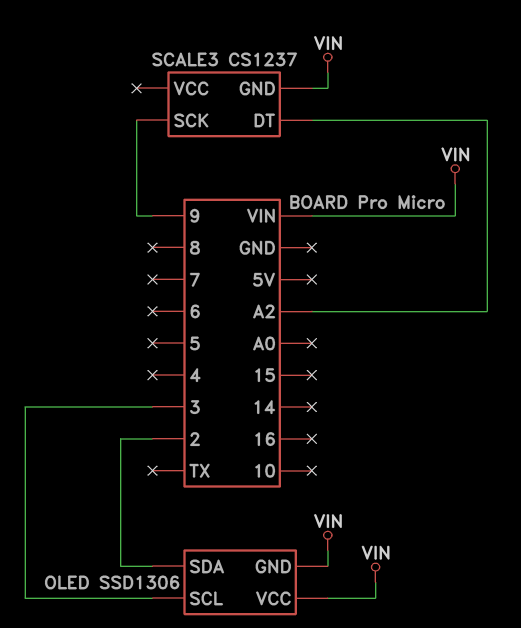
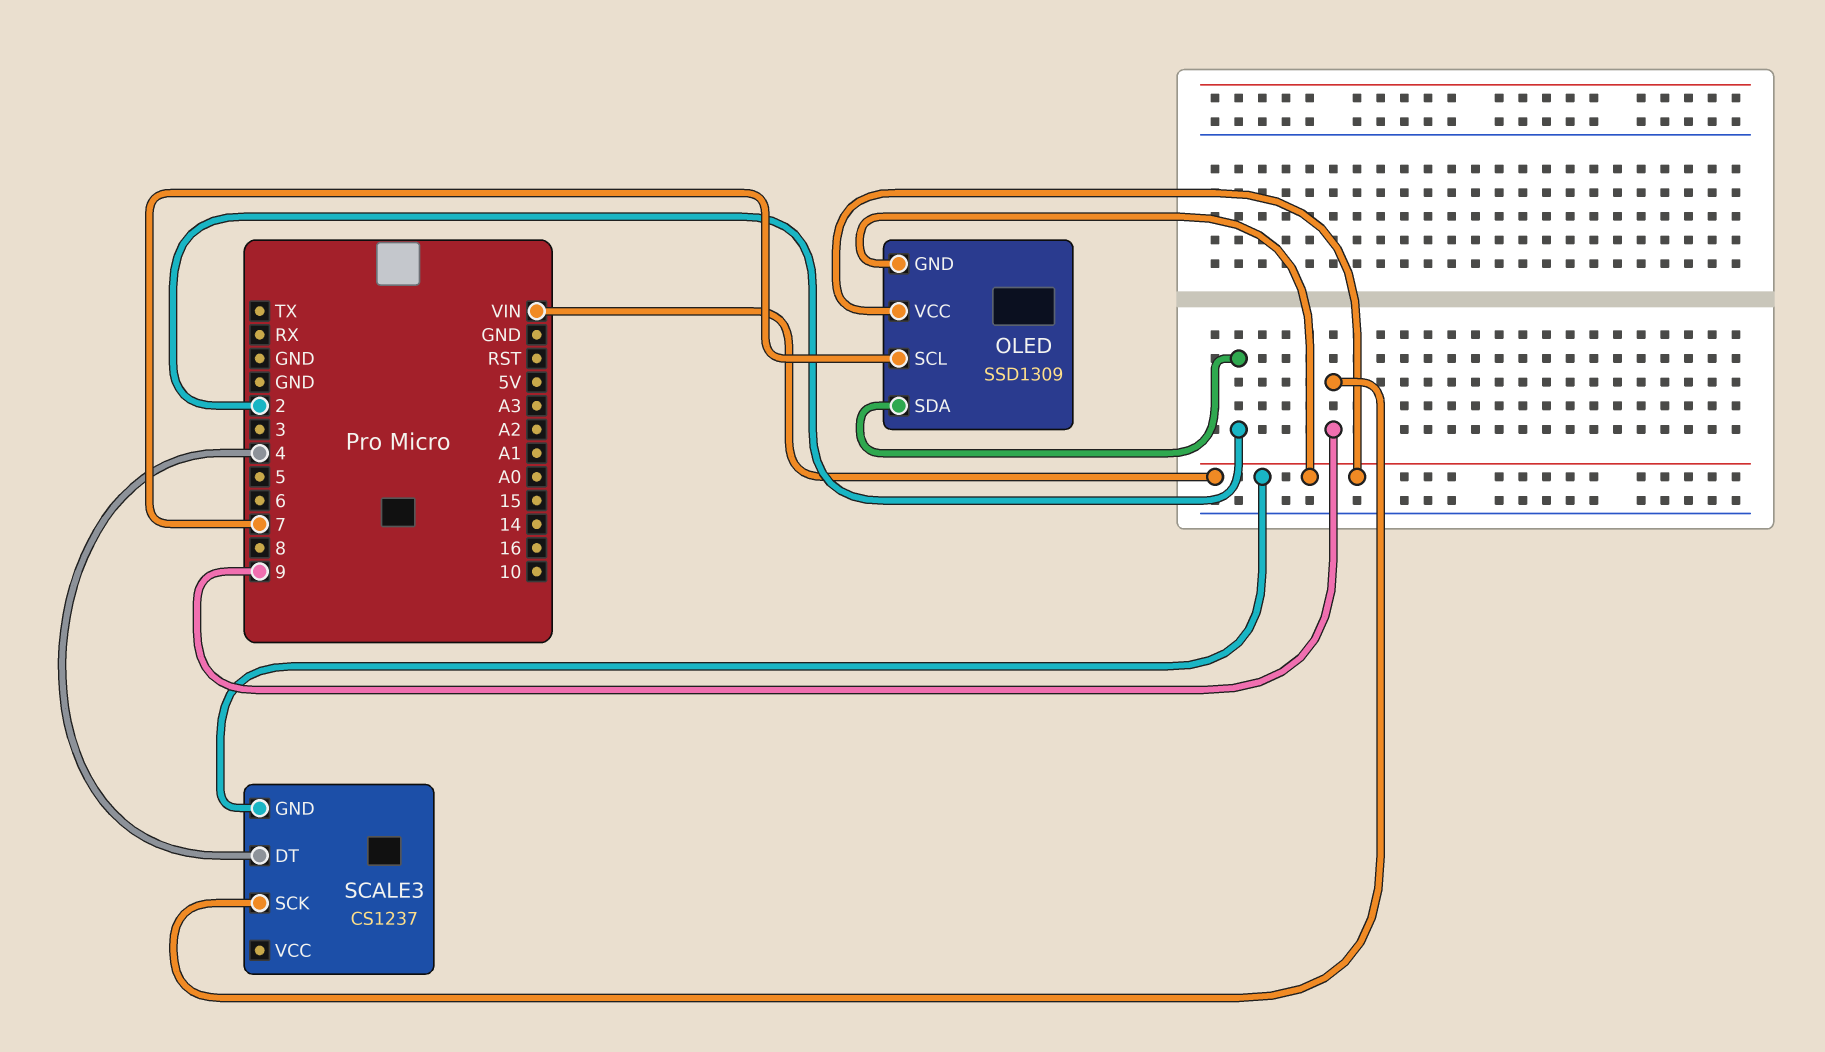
OLED: SSD1306 -> SSD1309
OLED pin SCL: 3 -> 7
SCALE3 pin DT: A2 -> 4

